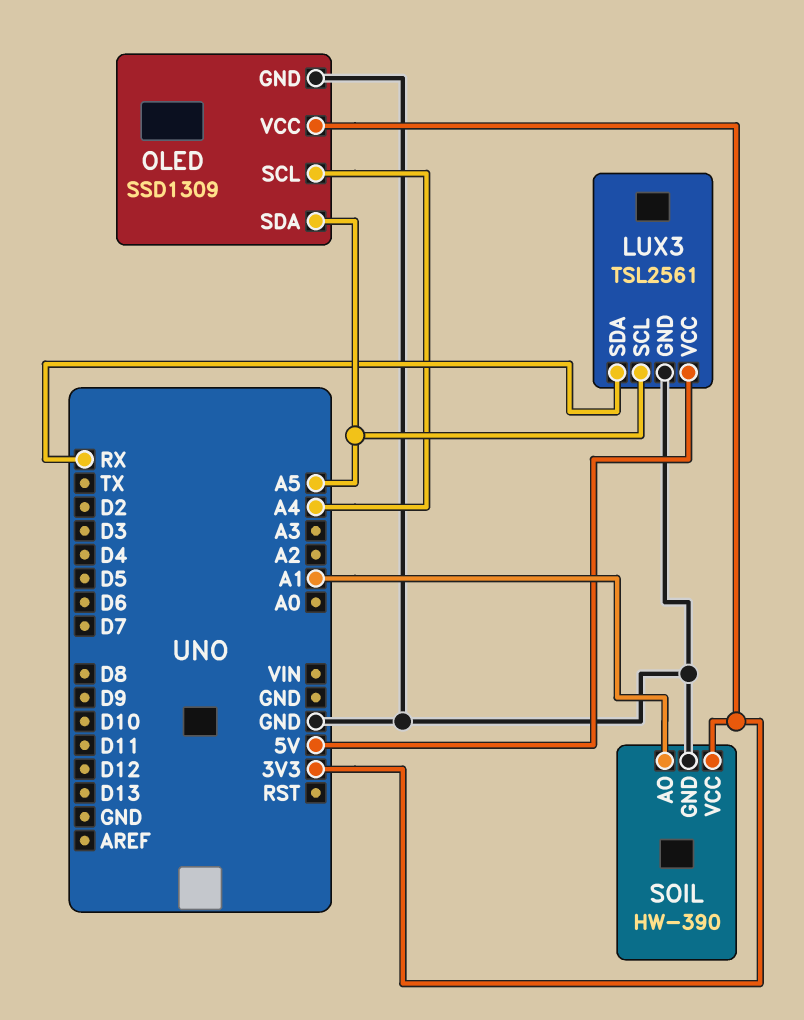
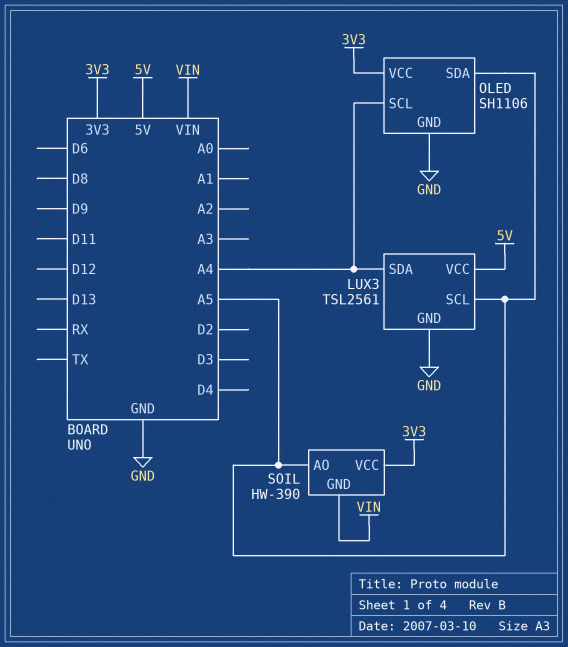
LUX3 pin SDA: RX -> A4
OLED: SSD1309 -> SH1106
SOIL pin AO: A1 -> A5
SOIL pin GND: GND -> VIN

